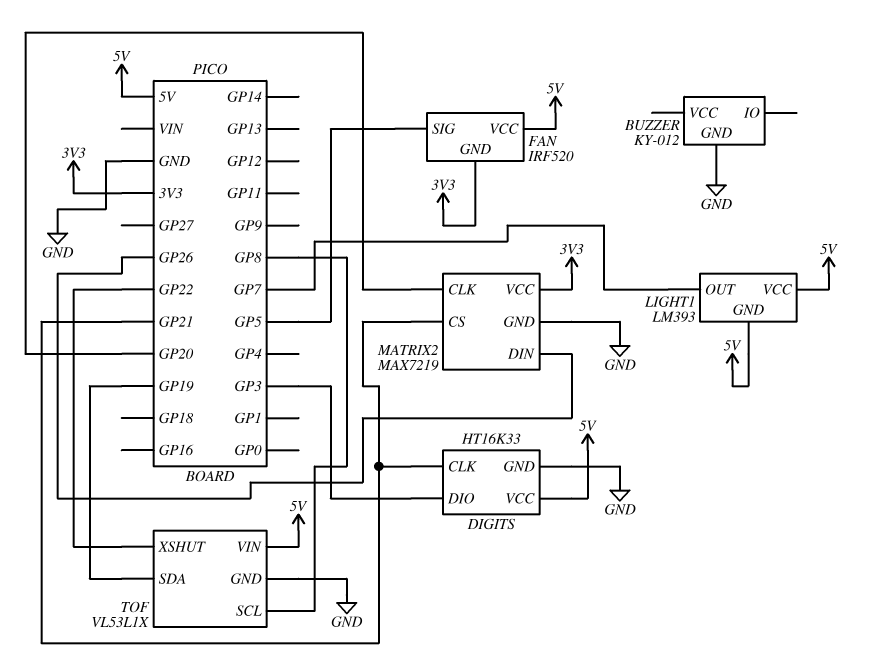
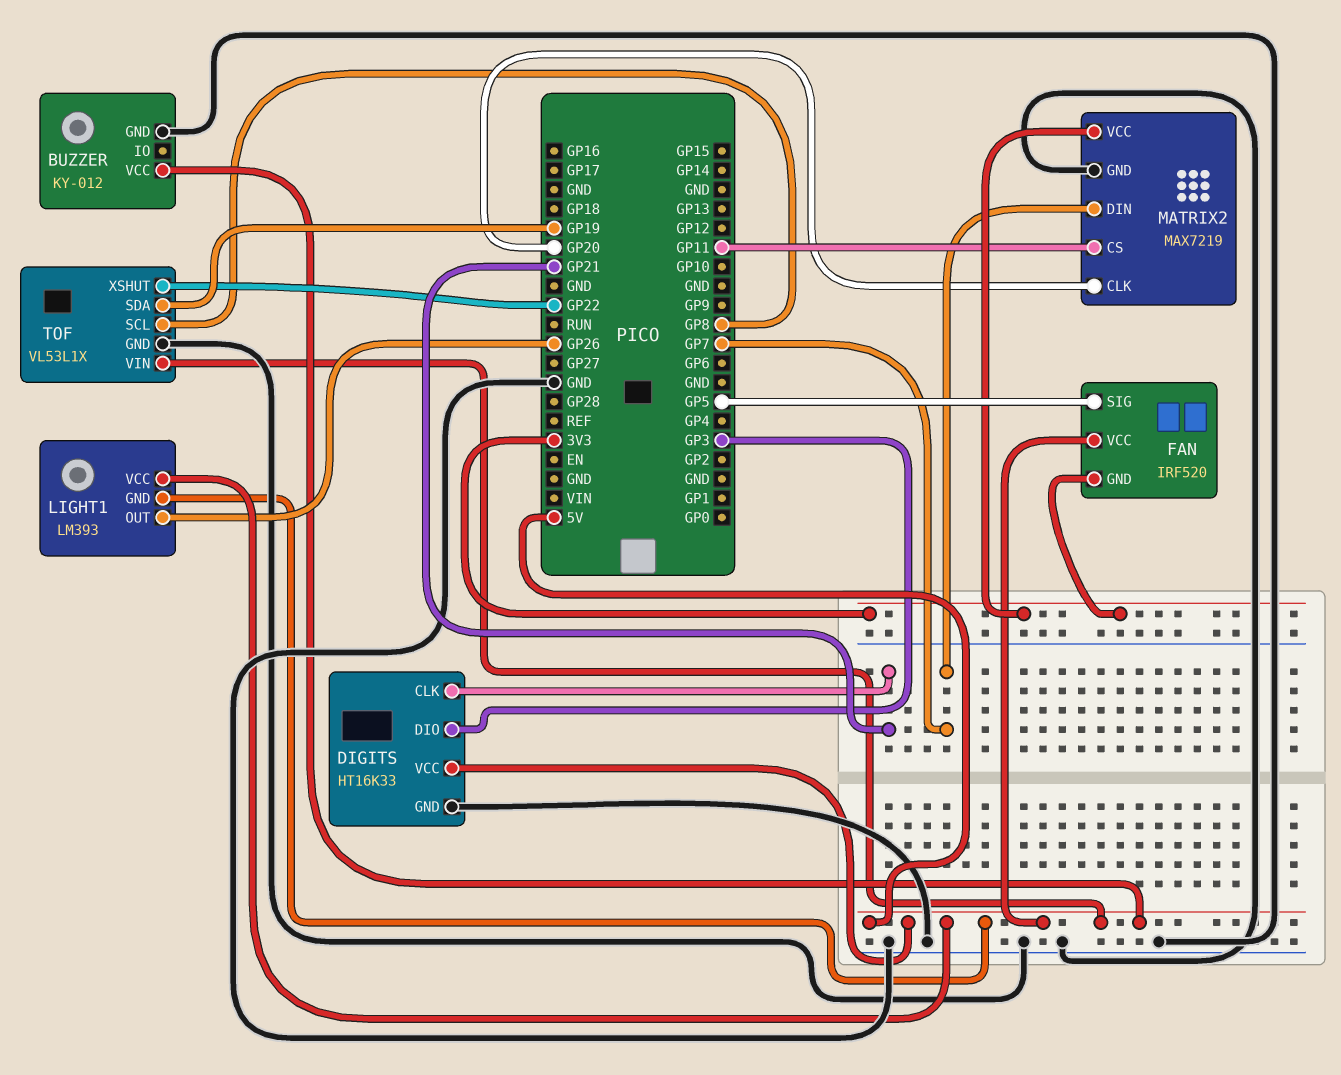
BUZZER pin VCC: none -> 5V
LIGHT1 pin OUT: GP7 -> GP26
MATRIX2 pin CS: GP21 -> GP11
MATRIX2 pin DIN: GP26 -> GP7

